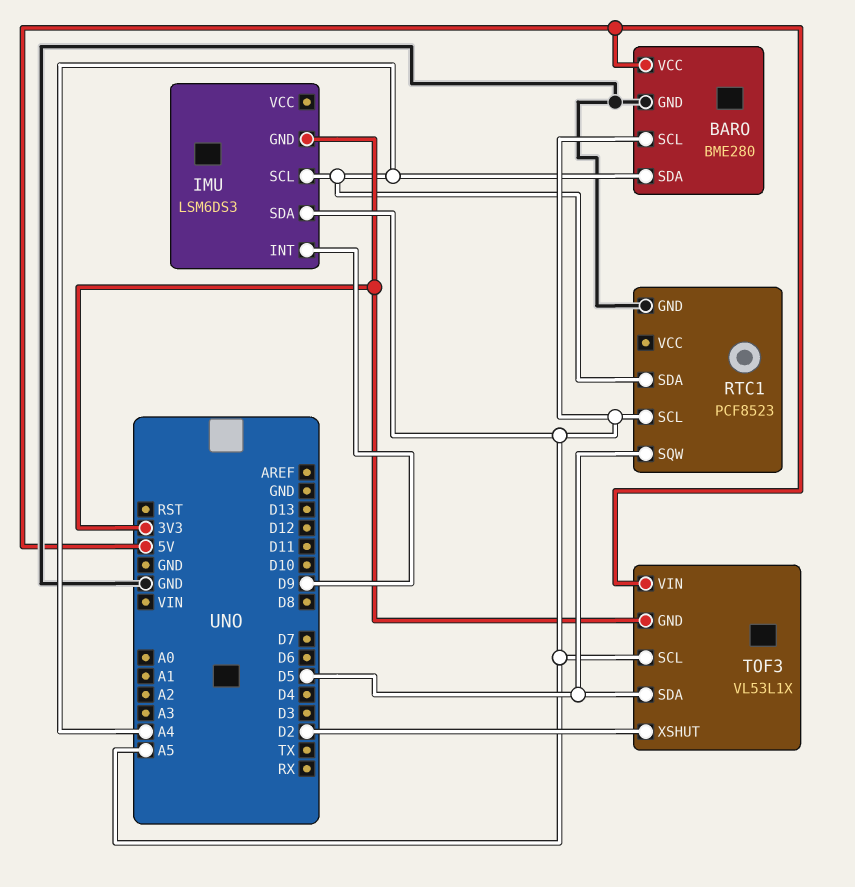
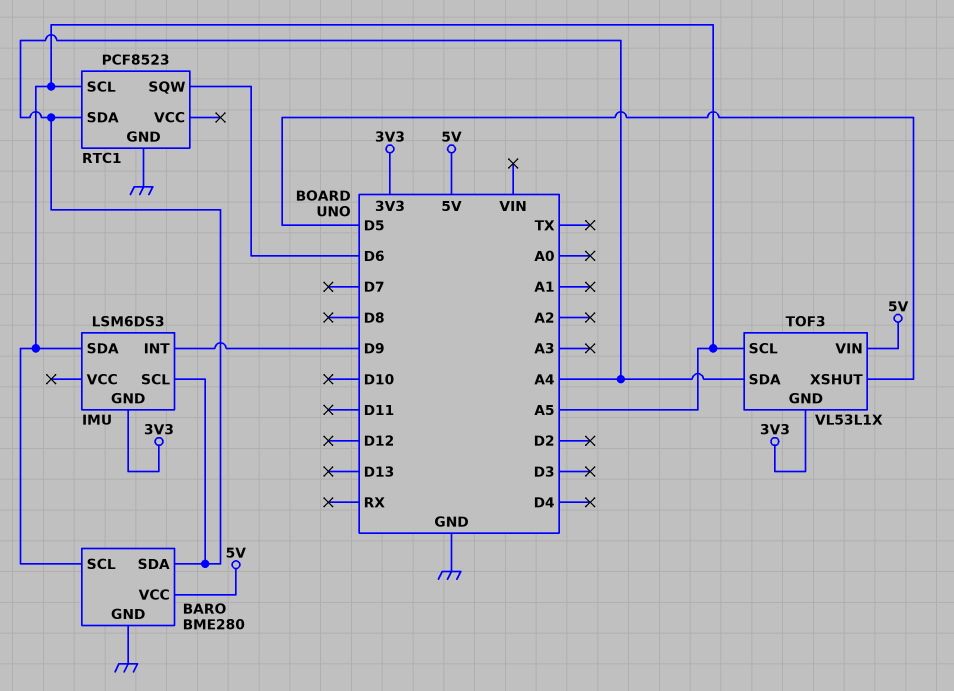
RTC1 pin SQW: D5 -> D6
TOF3 pin SDA: D5 -> A4
TOF3 pin XSHUT: D2 -> D5

